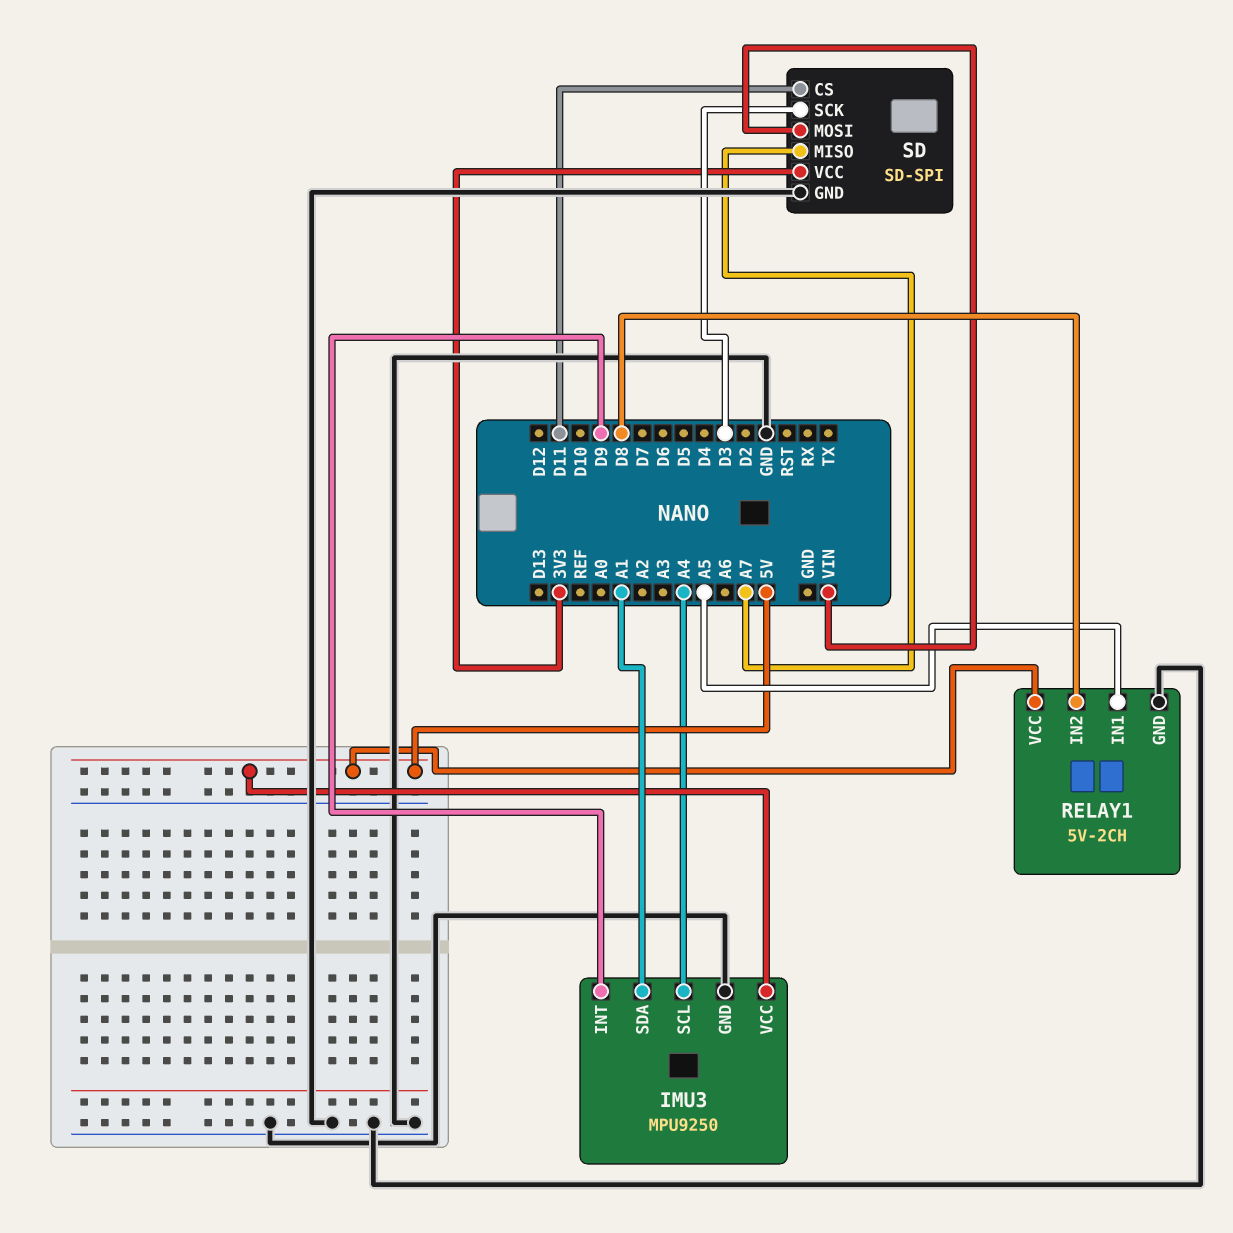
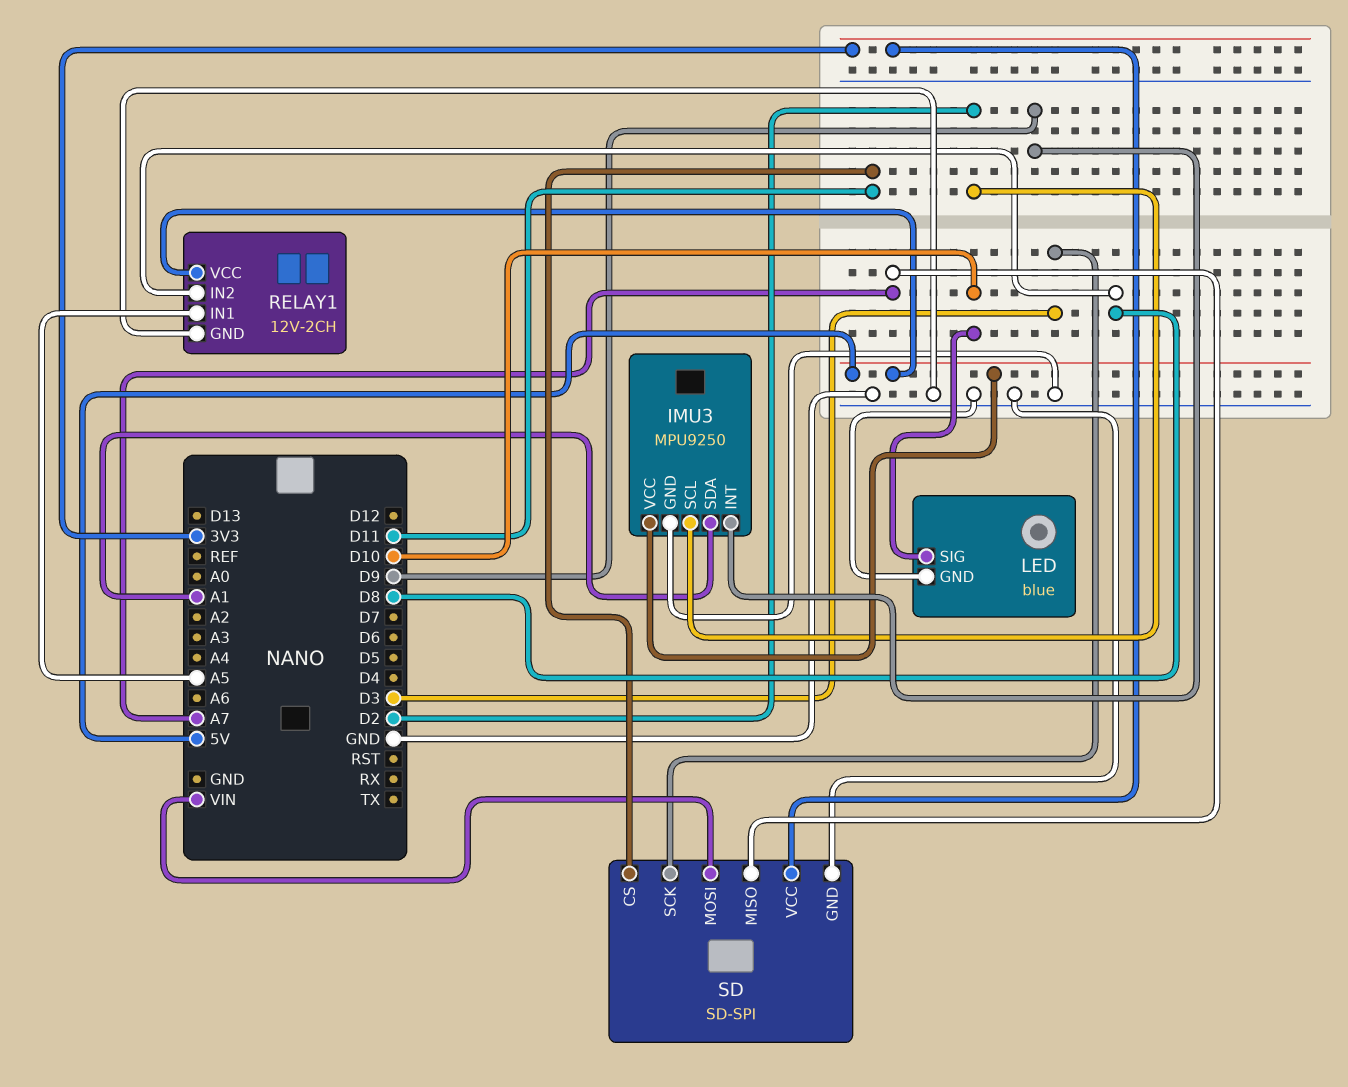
IMU3 pin SCL: A4 -> D2
LED: none -> blue
LED pin GND: none -> GND
LED pin SIG: none -> D10
RELAY1: 5V-2CH -> 12V-2CH

